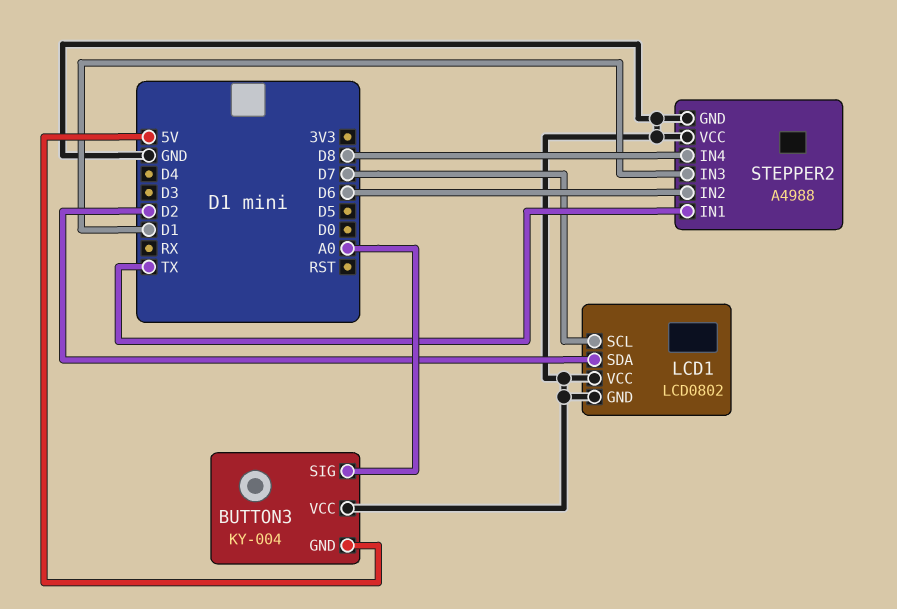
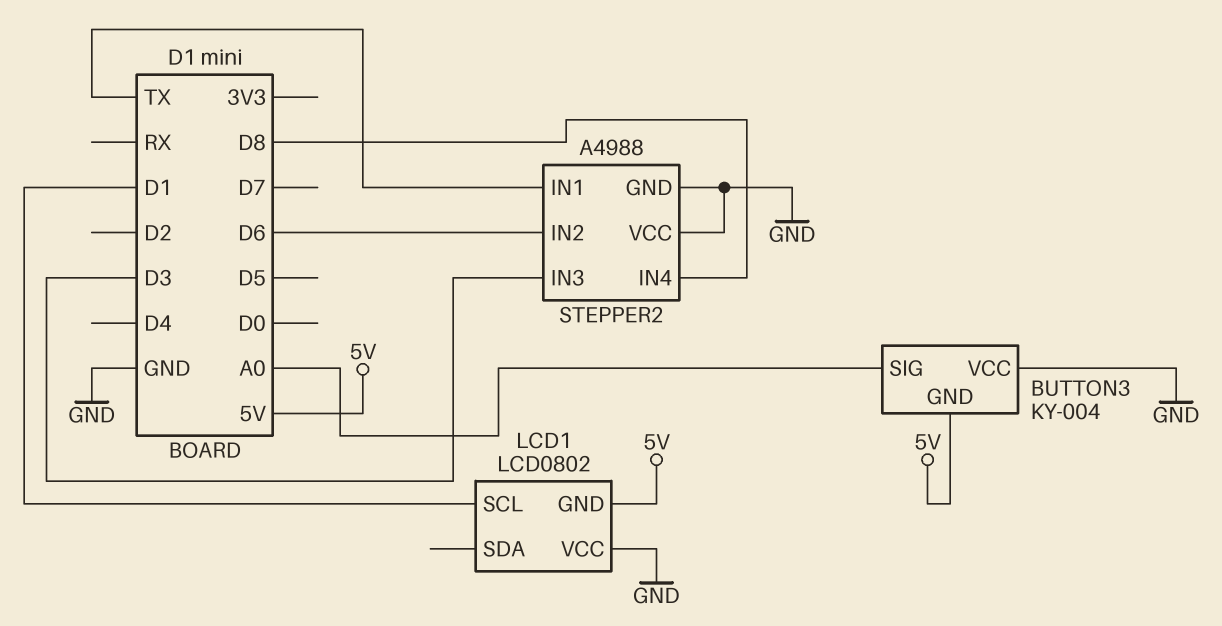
LCD1 pin GND: GND -> 5V
LCD1 pin SCL: D7 -> D1
LCD1 pin SDA: D2 -> none
STEPPER2 pin IN3: D1 -> D3

